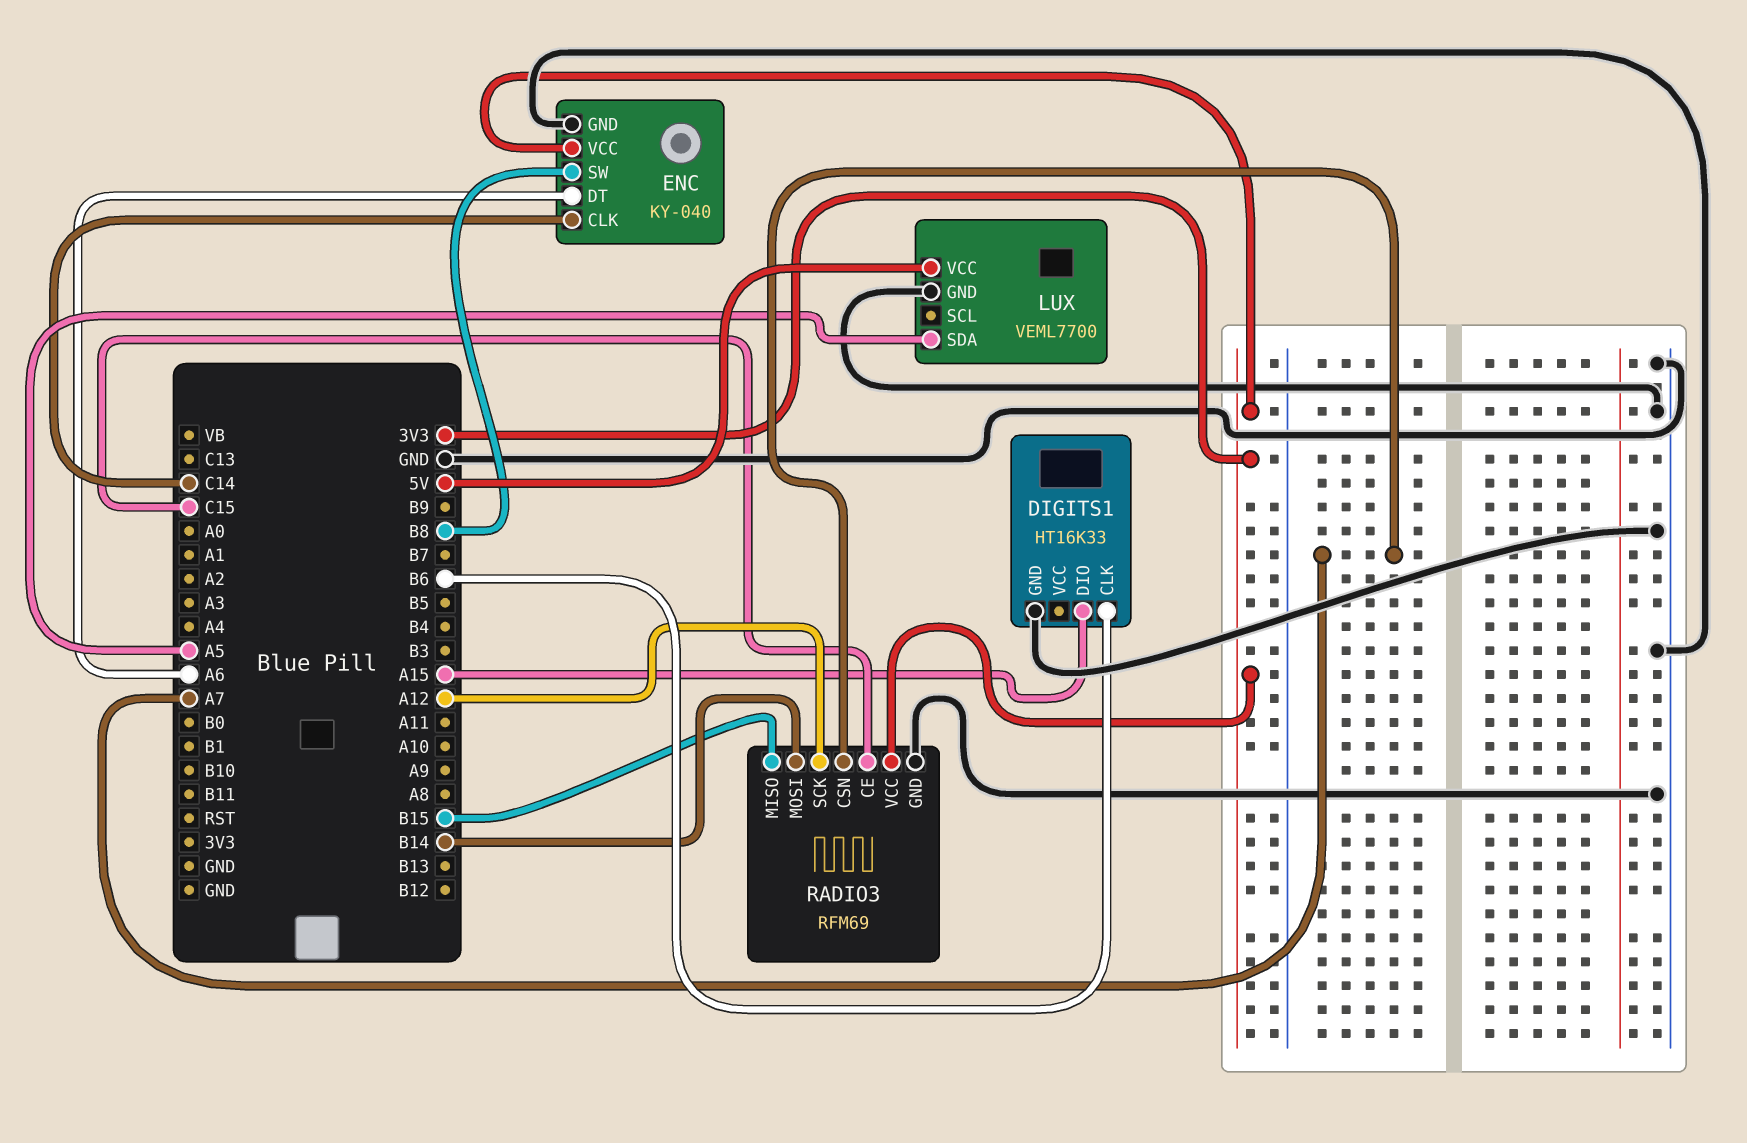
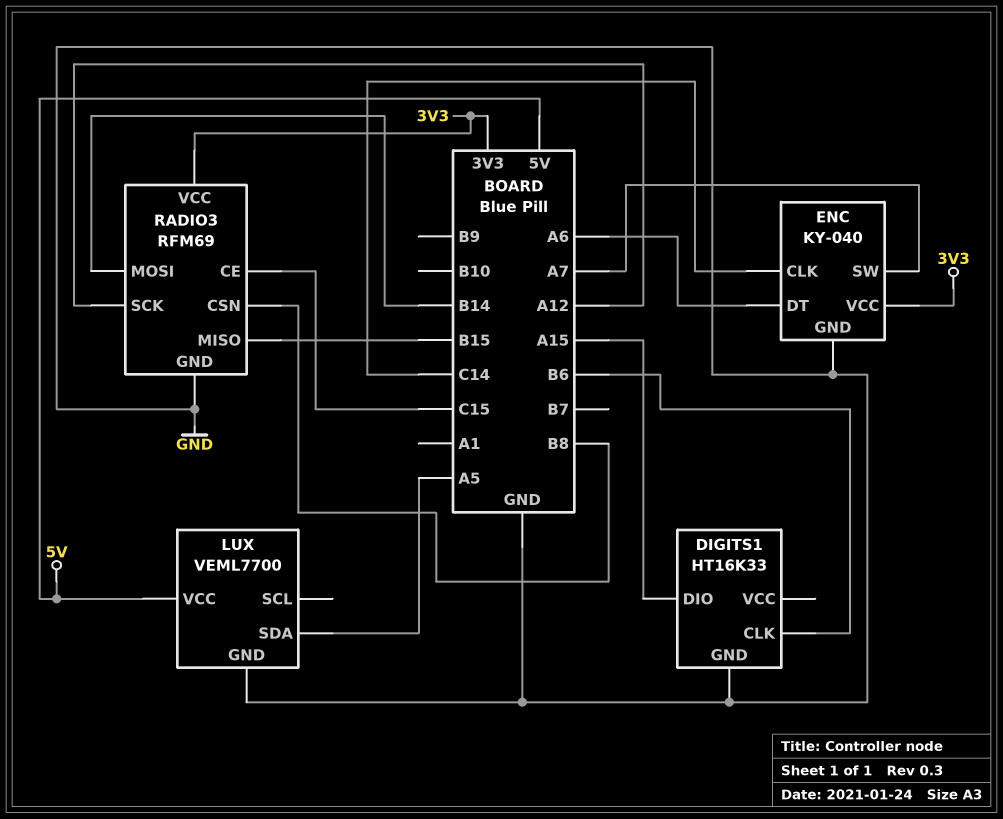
ENC pin SW: B8 -> A7
RADIO3 pin CSN: A7 -> B8

